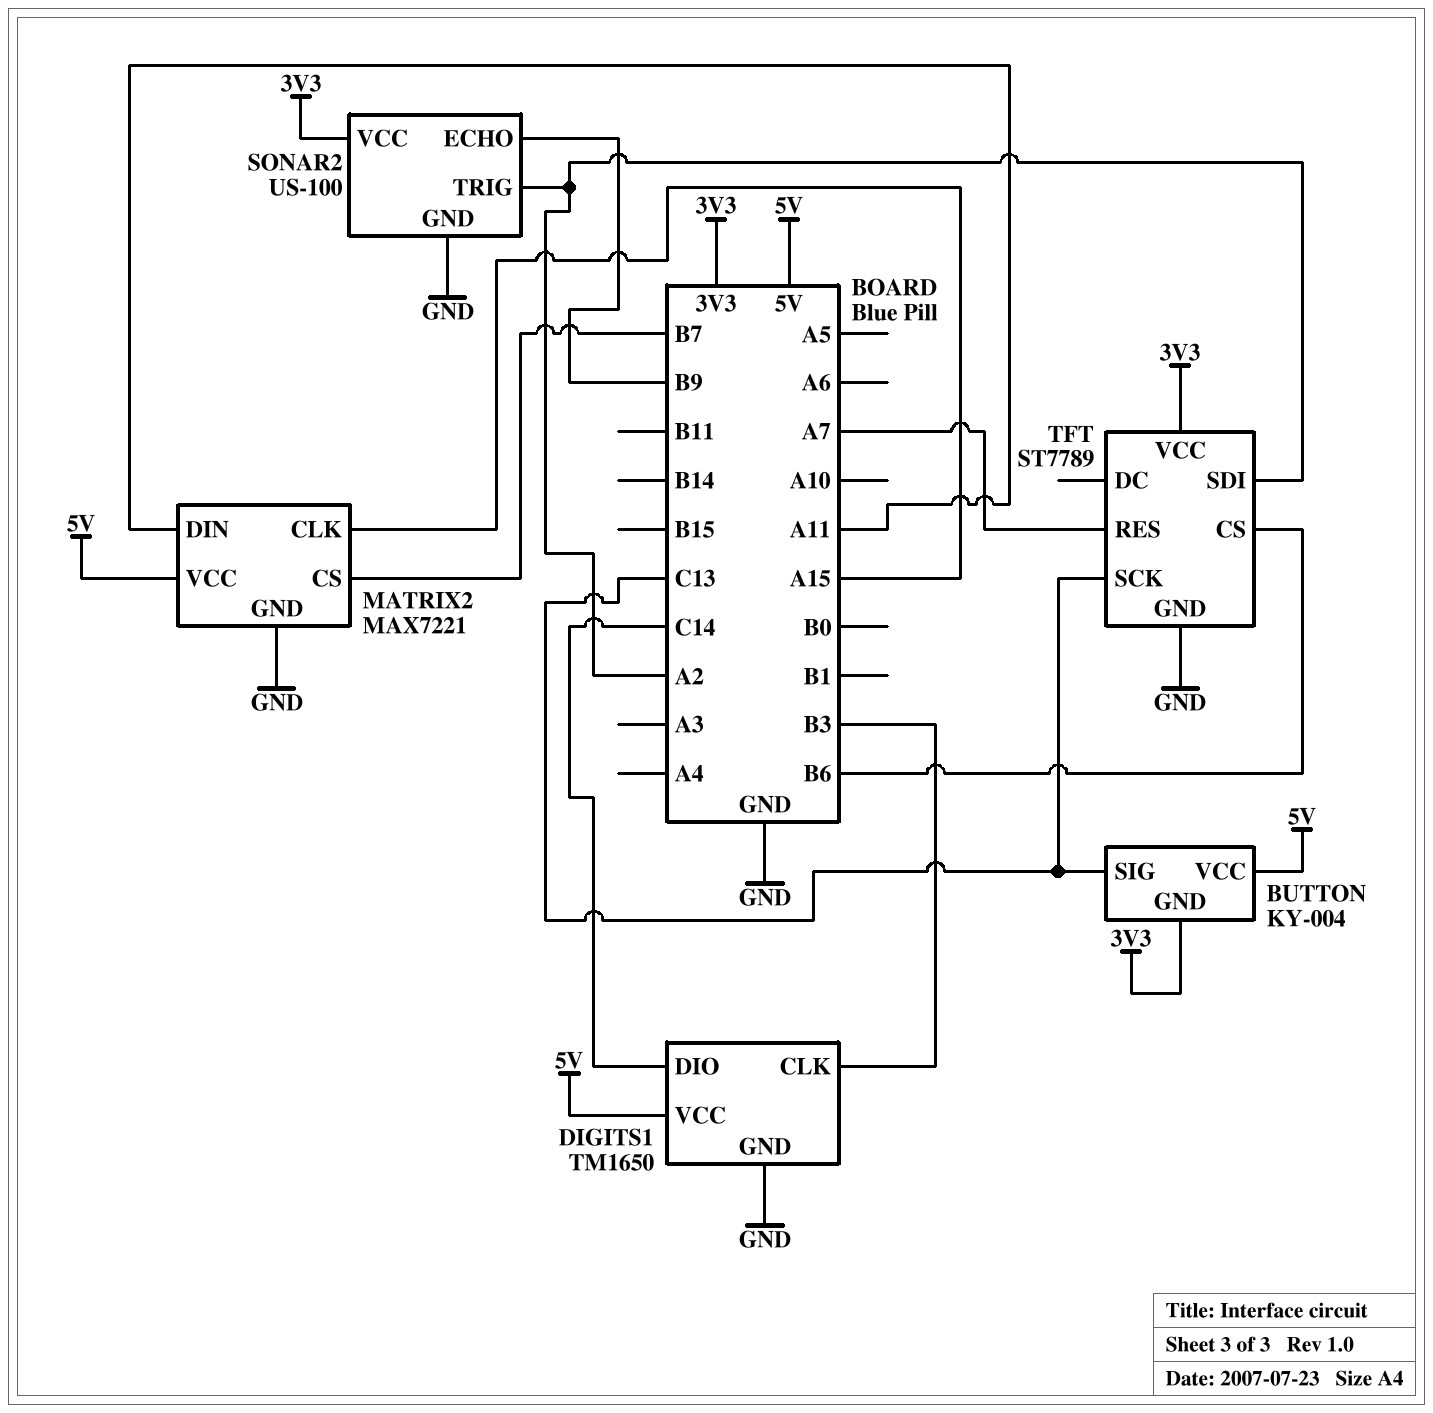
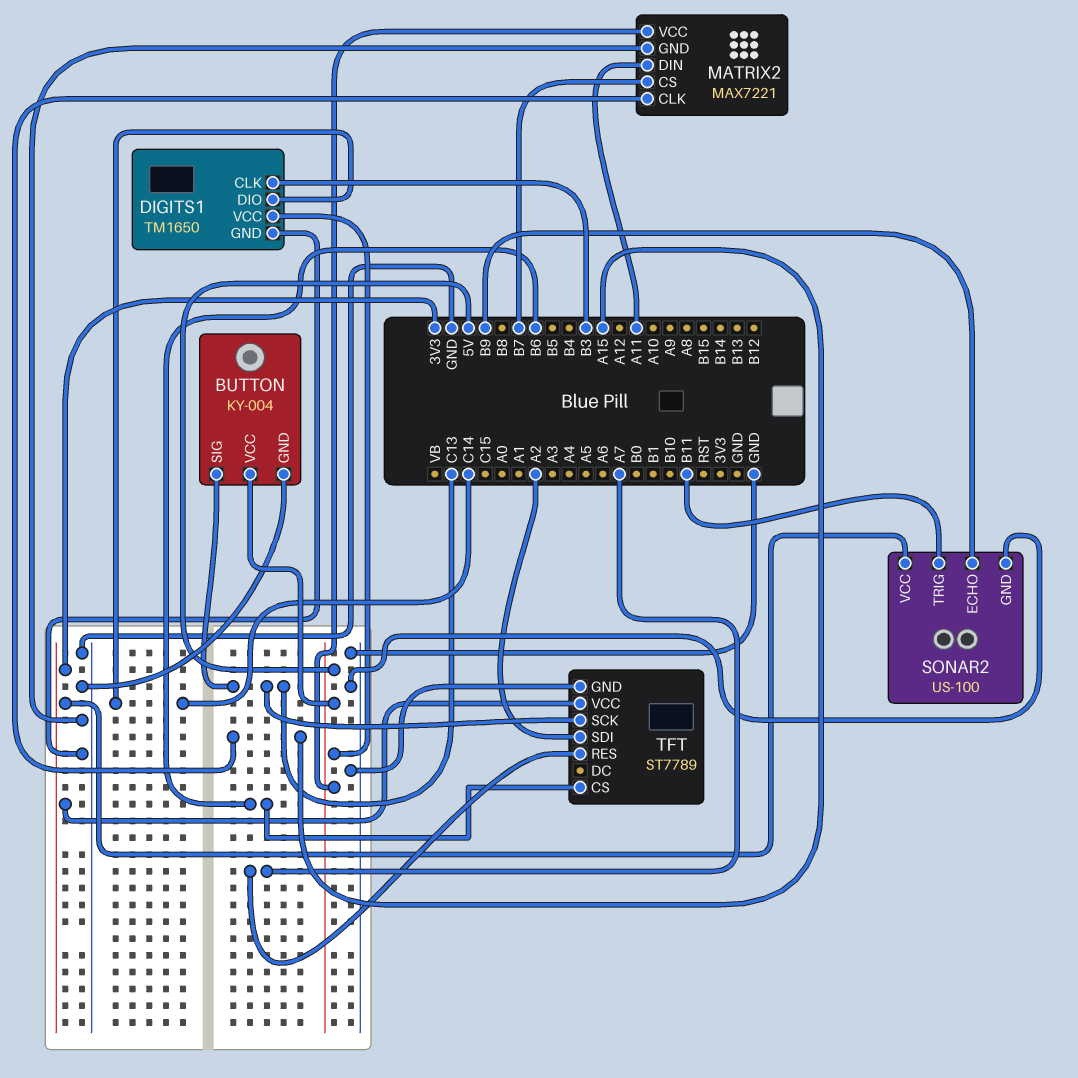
BUTTON pin GND: 3V3 -> GND
SONAR2 pin TRIG: A2 -> B11

